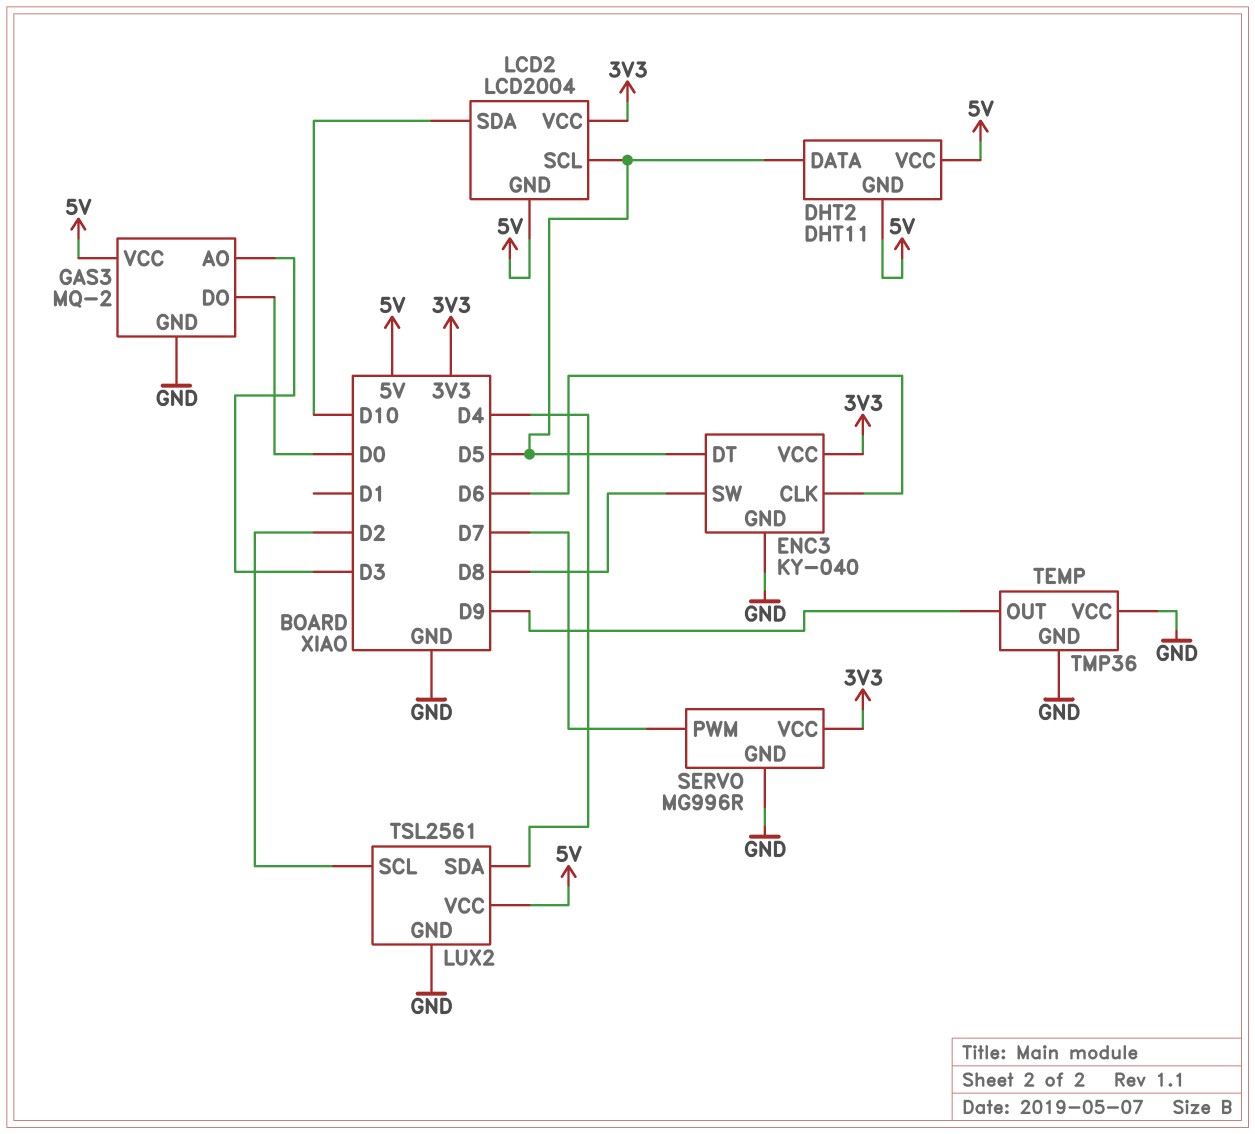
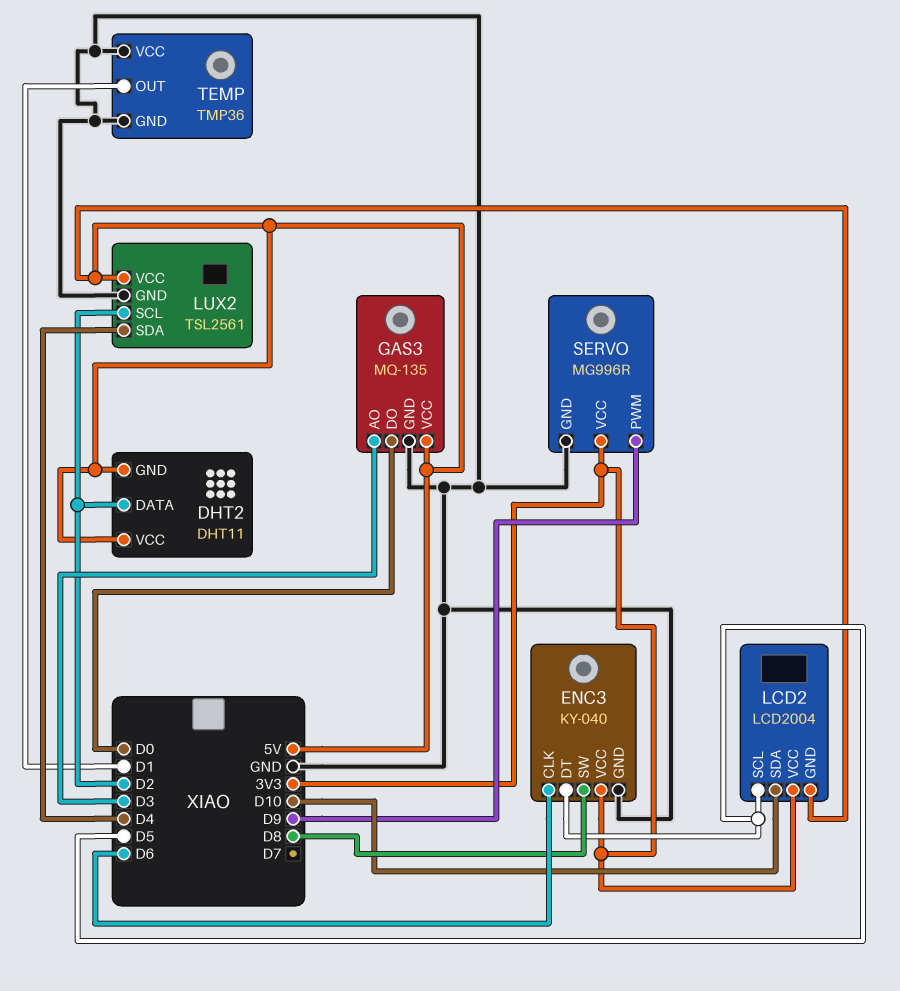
DHT2 pin DATA: D5 -> D2
GAS3: MQ-2 -> MQ-135
SERVO pin PWM: D7 -> D9
TEMP pin OUT: D9 -> D1

